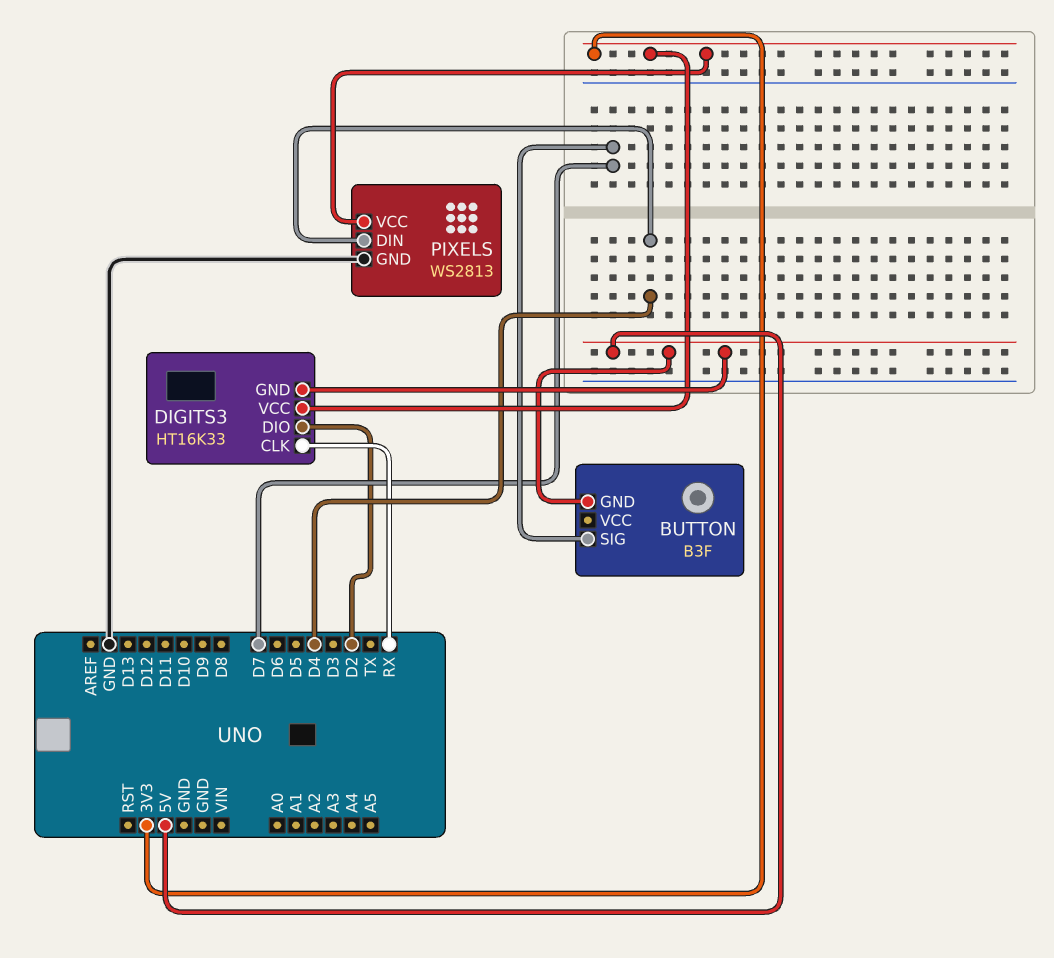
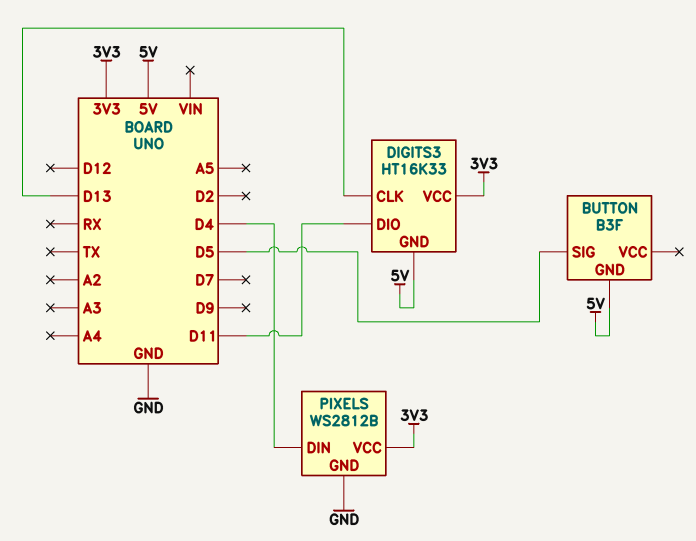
BUTTON pin SIG: D7 -> D5
DIGITS3 pin CLK: RX -> D13
DIGITS3 pin DIO: D2 -> D11
PIXELS: WS2813 -> WS2812B

